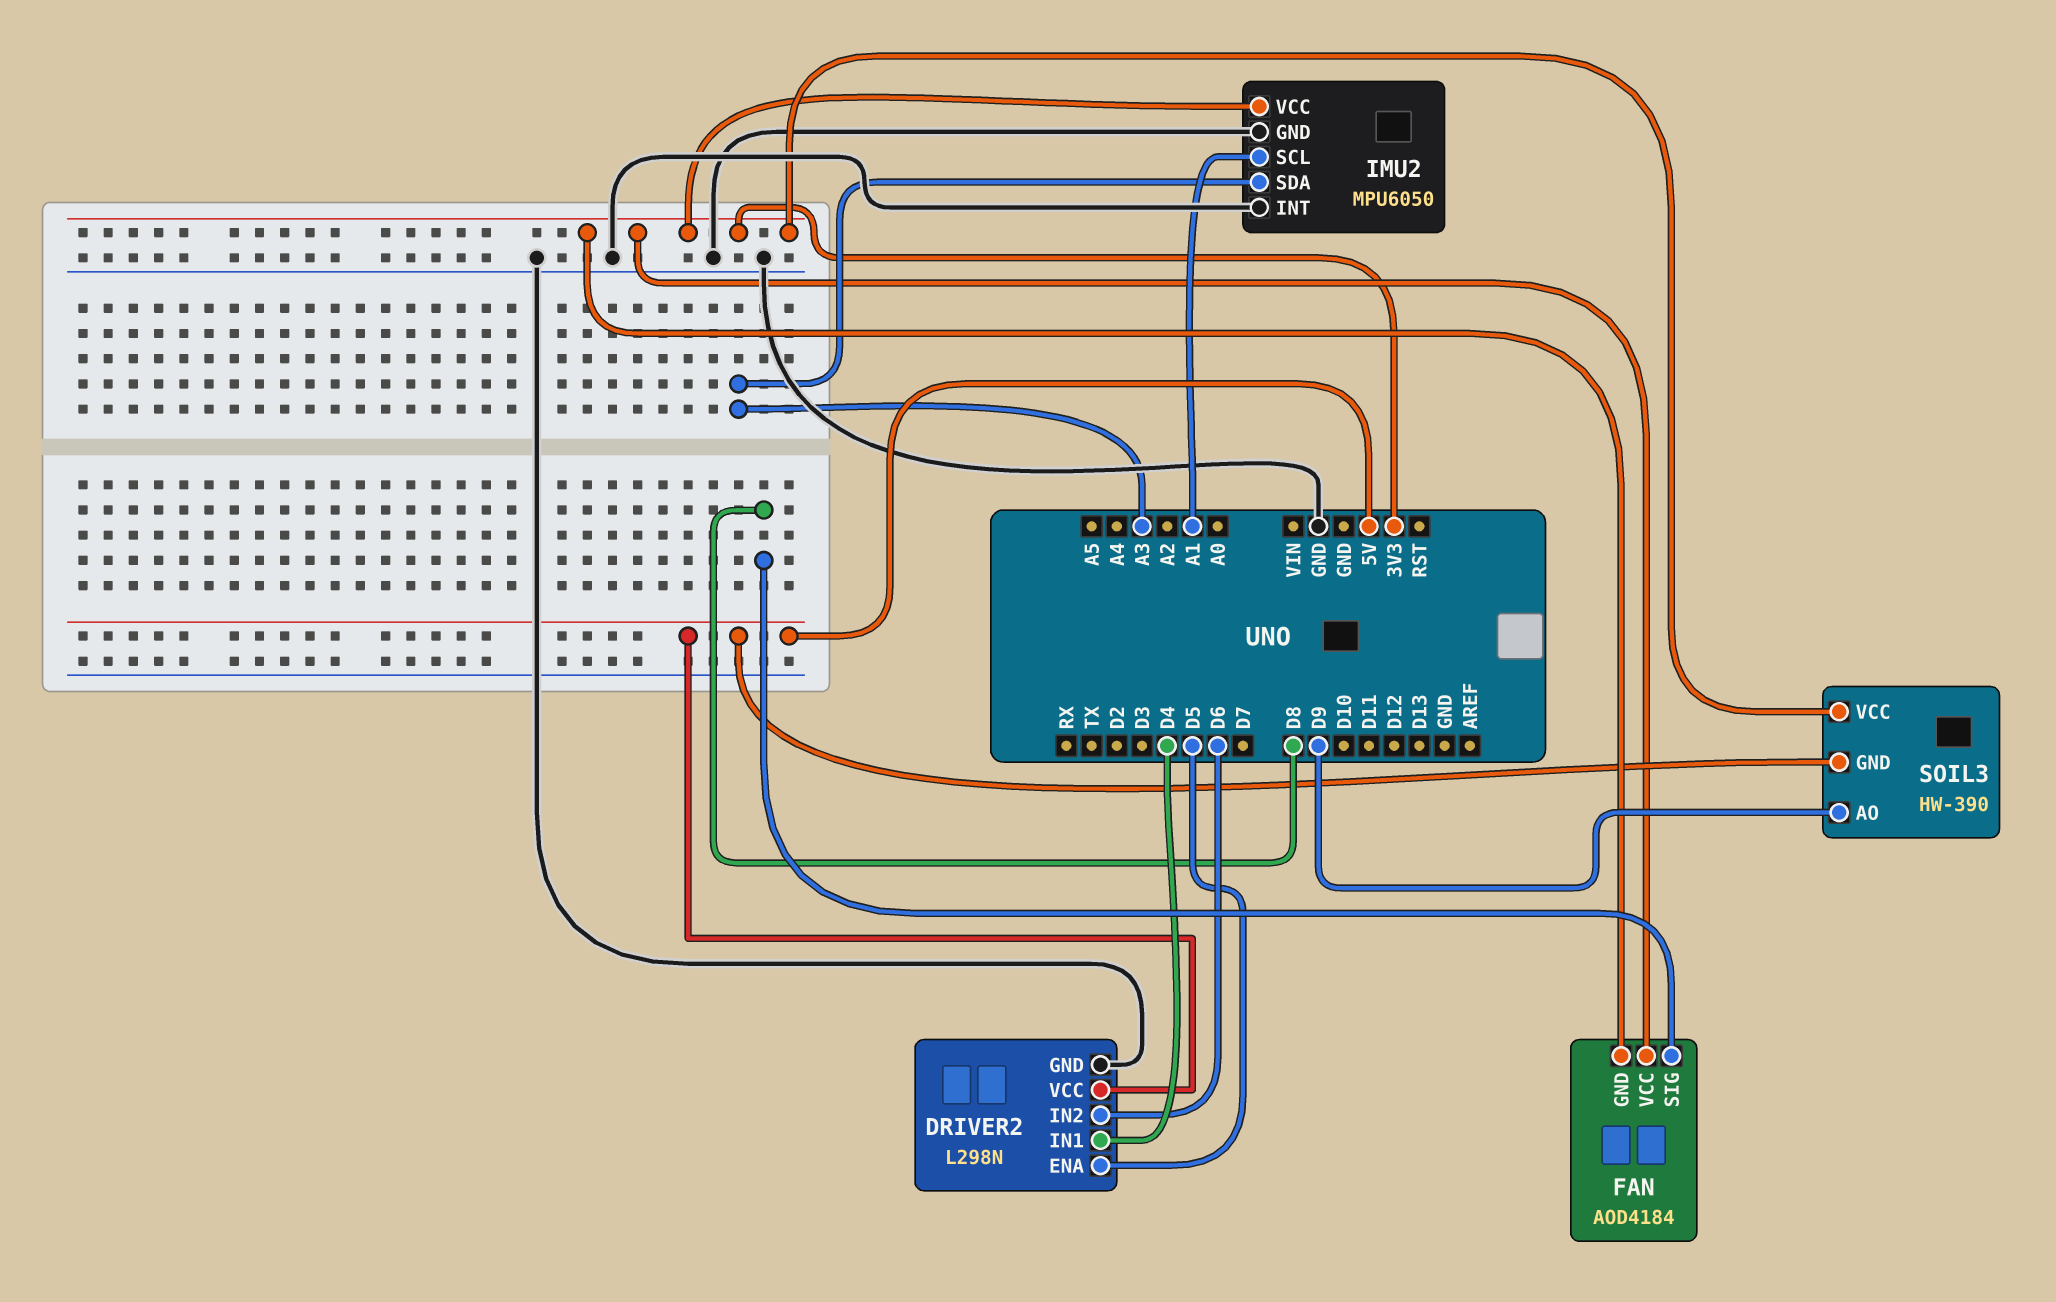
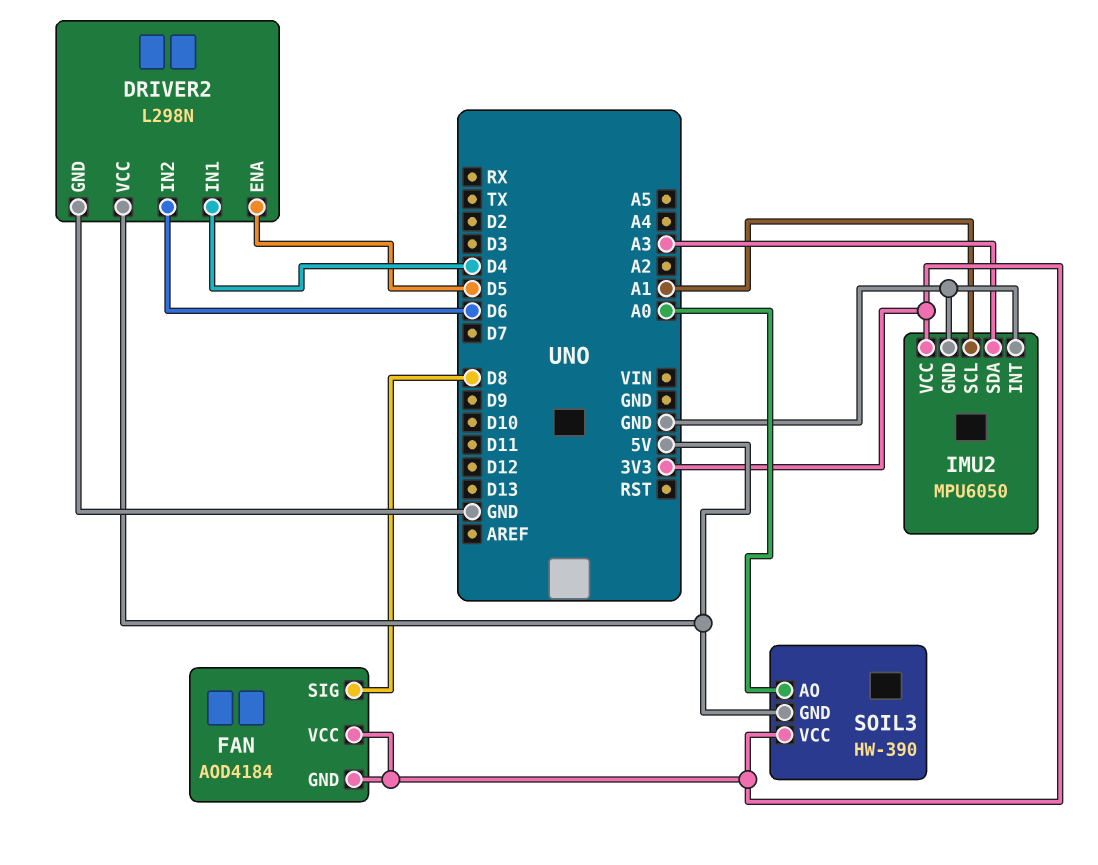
SOIL3 pin AO: D9 -> A0

